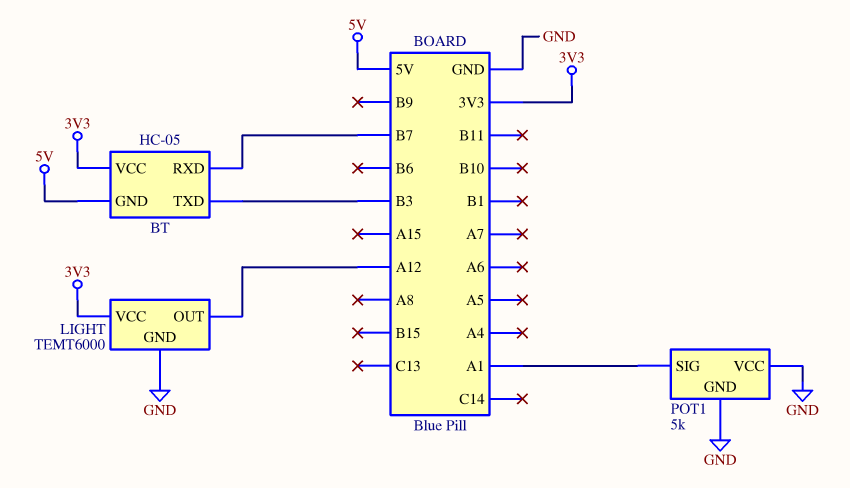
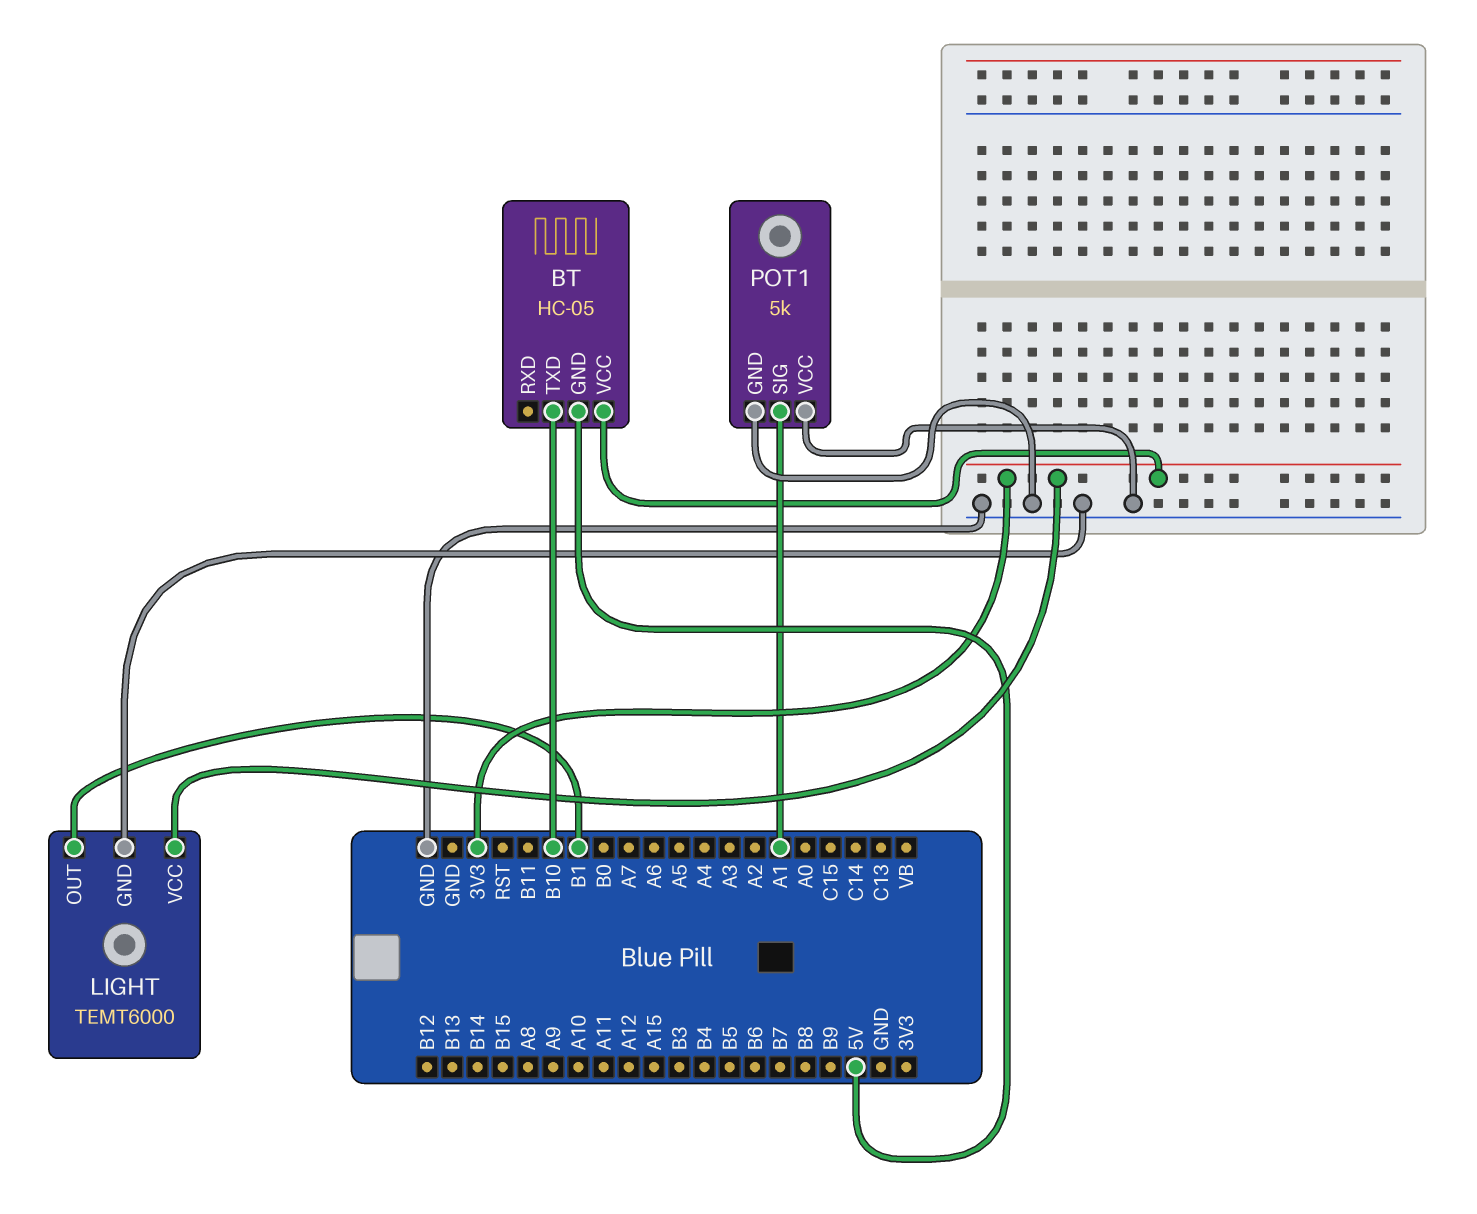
BT pin RXD: B7 -> none
BT pin TXD: B3 -> B10
LIGHT pin OUT: A12 -> B1

